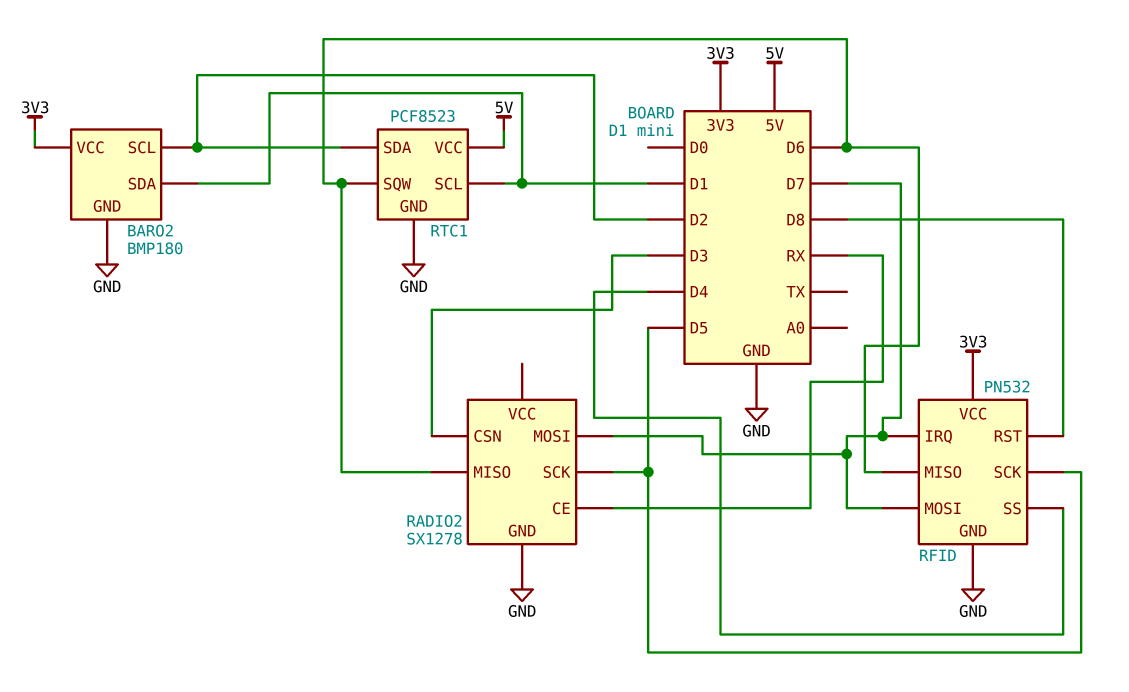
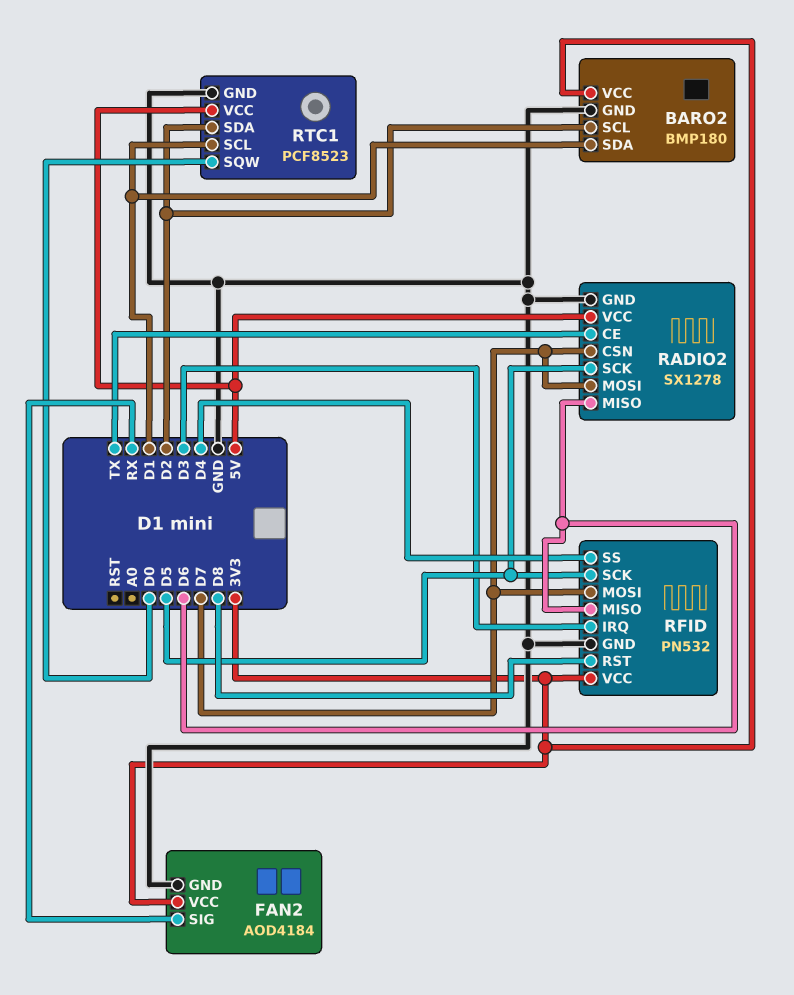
FAN2: none -> AOD4184
FAN2 pin GND: none -> GND
FAN2 pin SIG: none -> RX
FAN2 pin VCC: none -> 3V3
RADIO2 pin CE: RX -> TX
RADIO2 pin CSN: D3 -> D7
RADIO2 pin VCC: none -> 5V
RFID pin IRQ: D7 -> D3
RTC1 pin SQW: D6 -> D0

